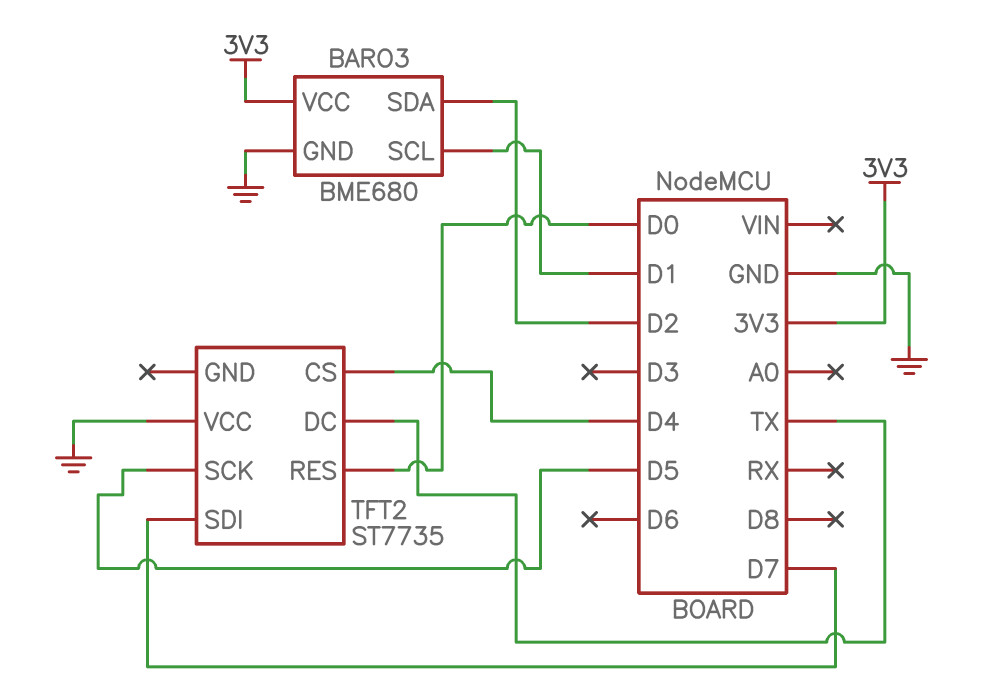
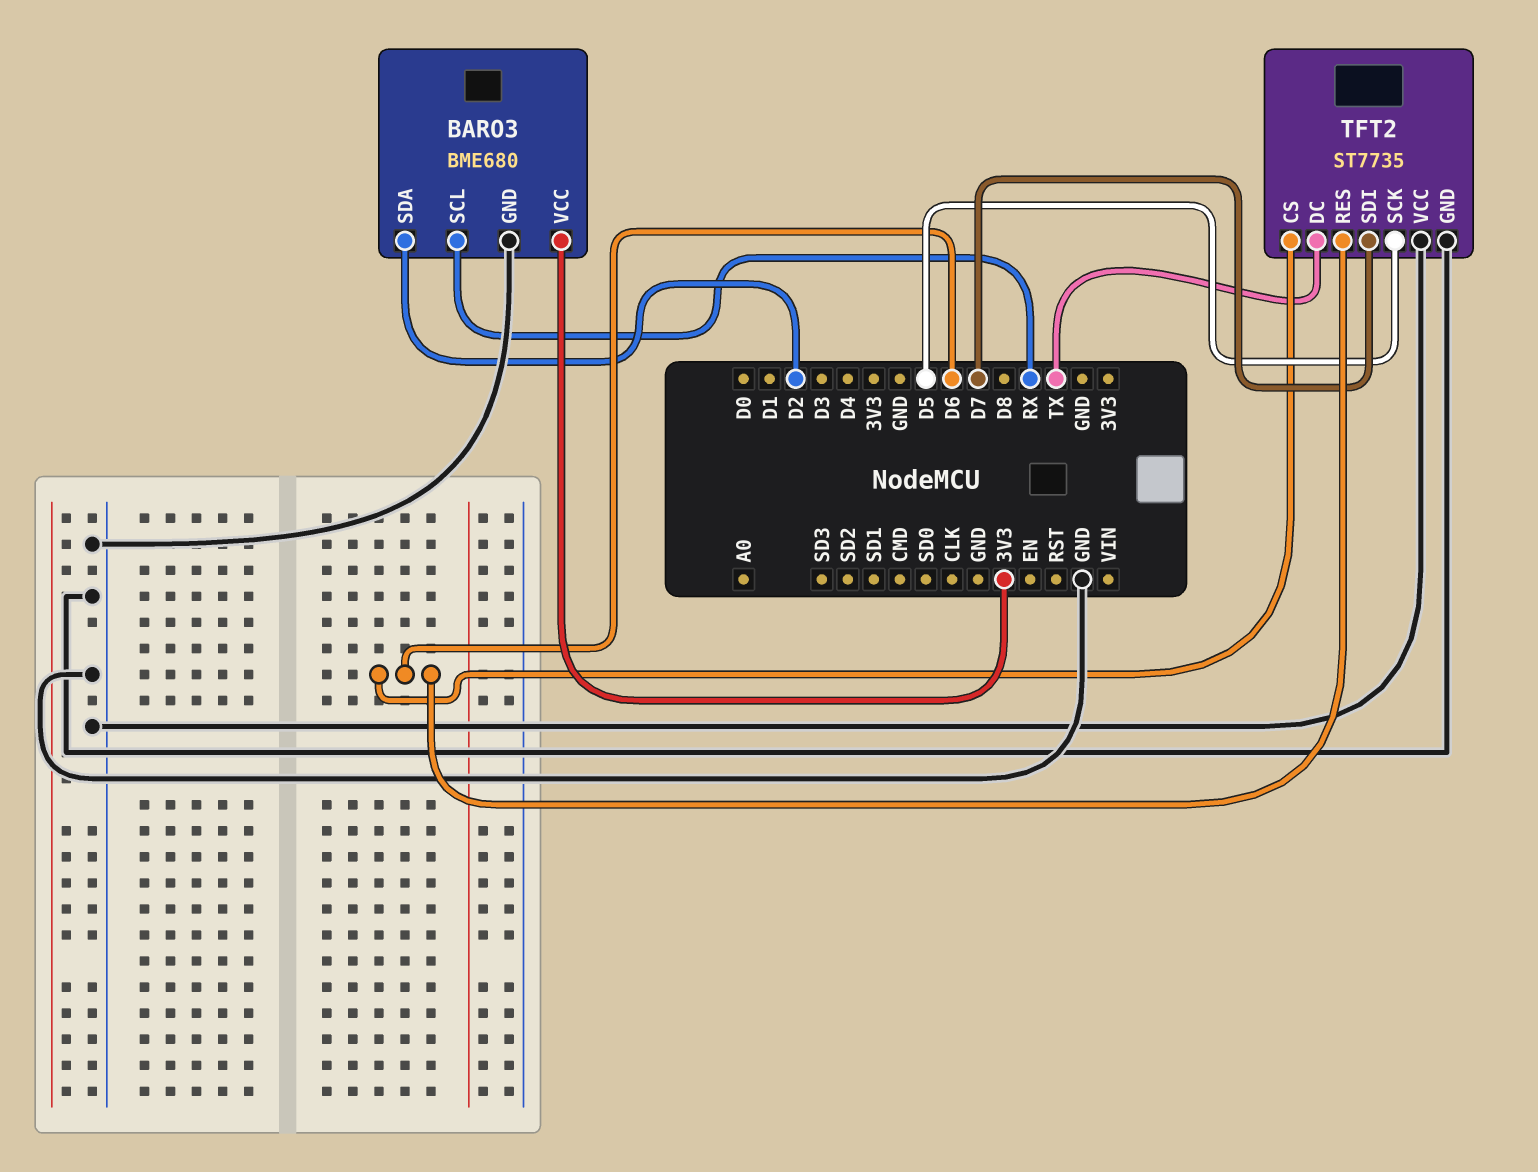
BARO3 pin SCL: D1 -> RX
TFT2 pin CS: D4 -> D6
TFT2 pin GND: none -> GND
TFT2 pin RES: D0 -> D6

